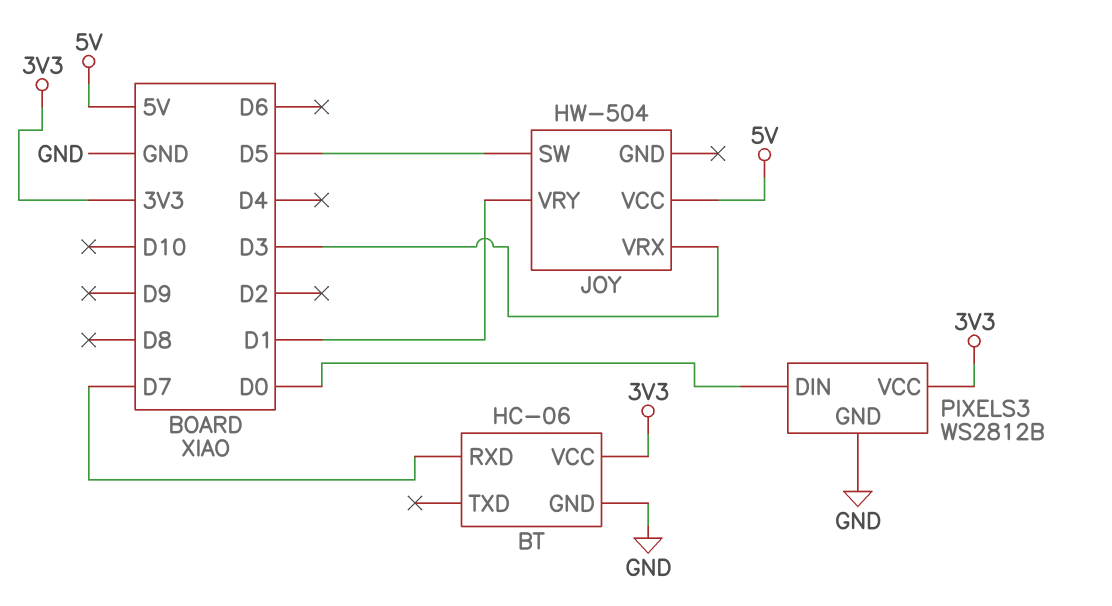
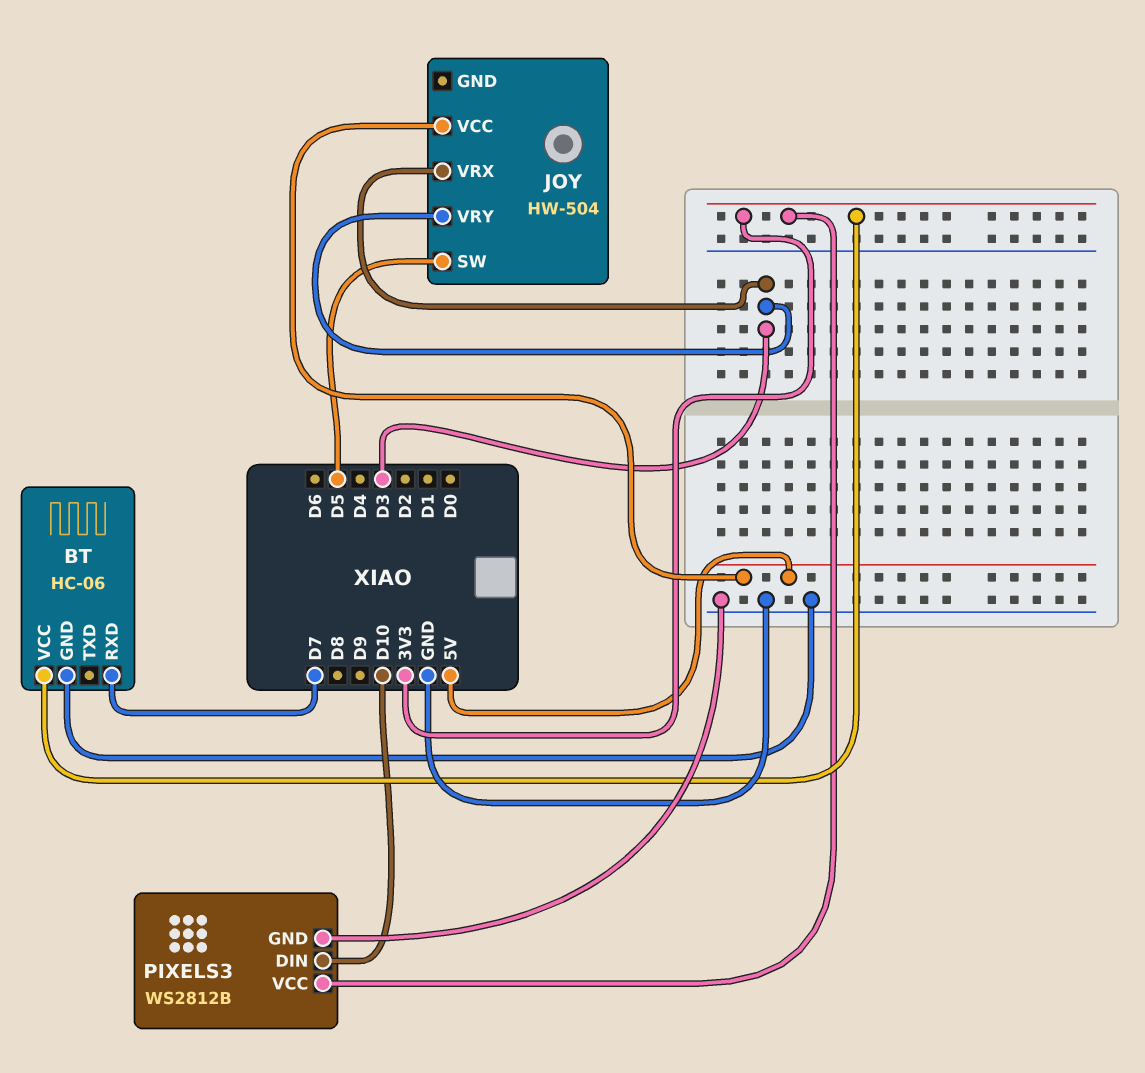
JOY pin VRY: D1 -> D3
PIXELS3 pin DIN: D0 -> D10

